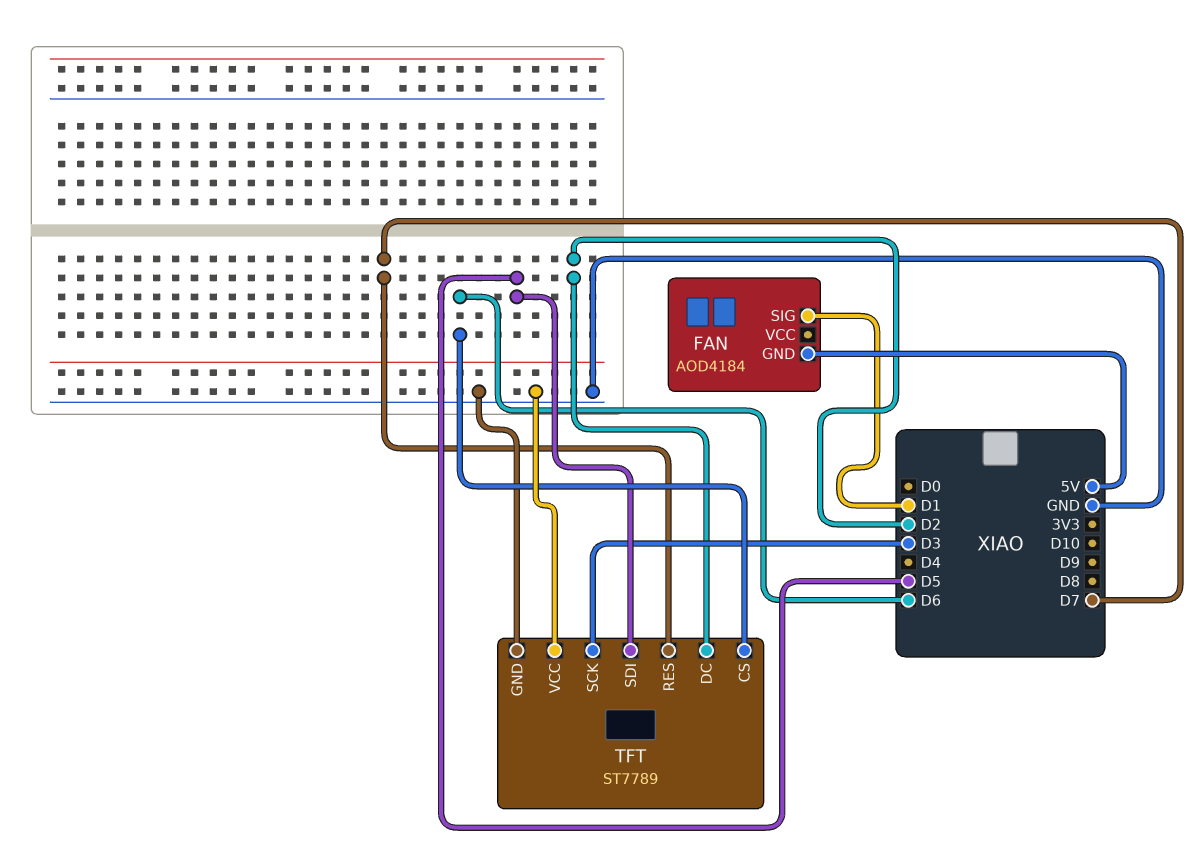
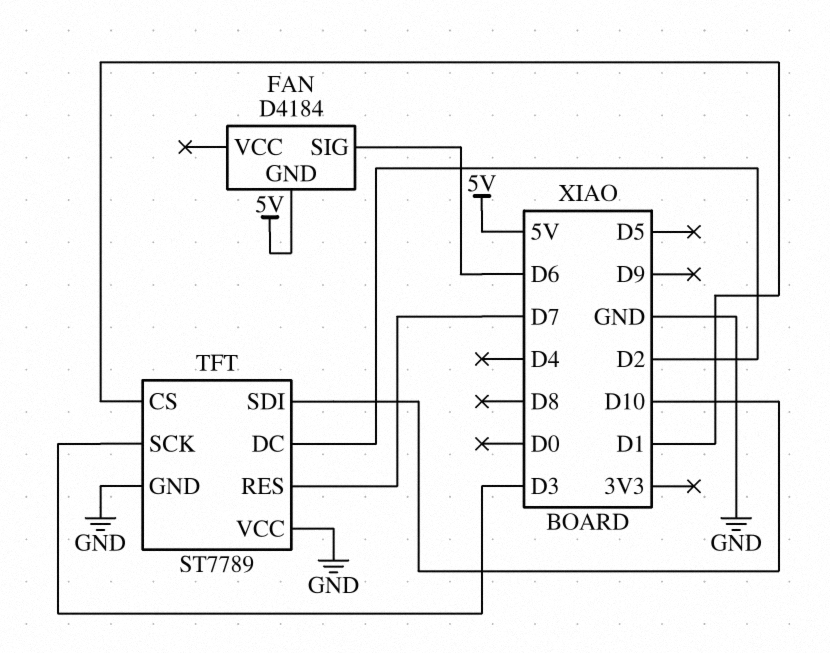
FAN: AOD4184 -> D4184
FAN pin SIG: D1 -> D6
TFT pin CS: D6 -> D1
TFT pin SDI: D5 -> D10

